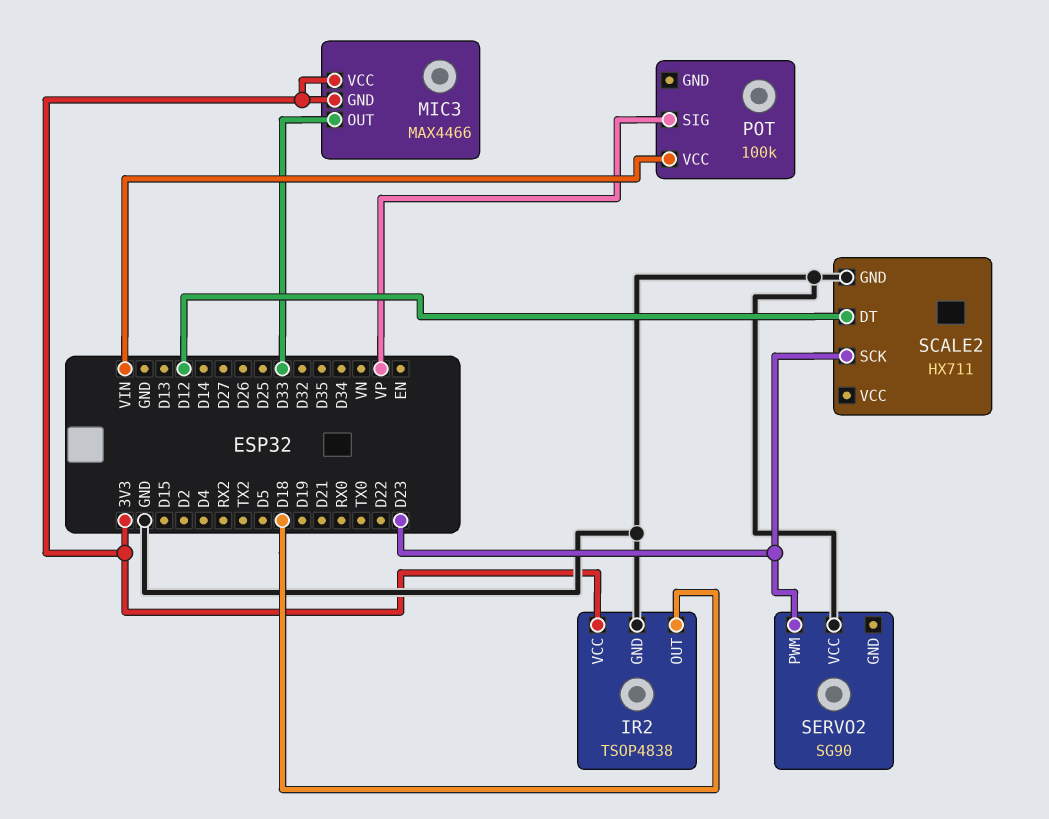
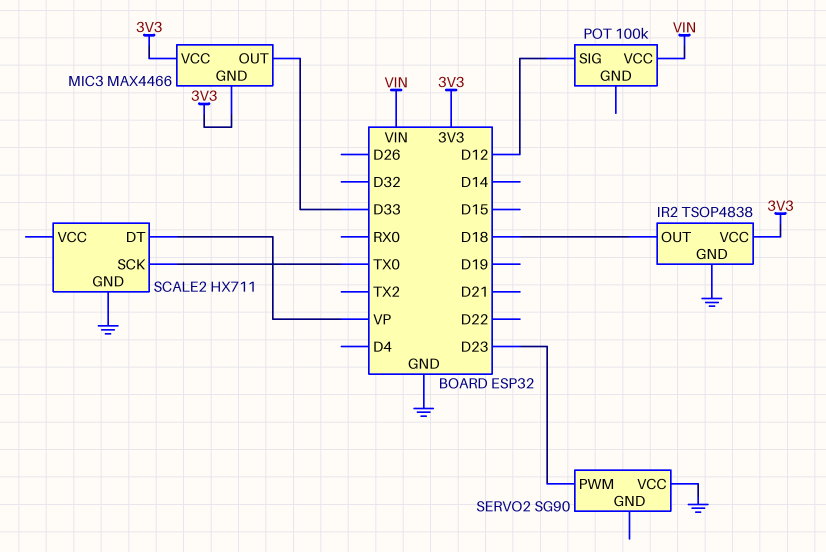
POT pin SIG: VP -> D12
SCALE2 pin DT: D12 -> VP
SCALE2 pin SCK: D23 -> TX0

